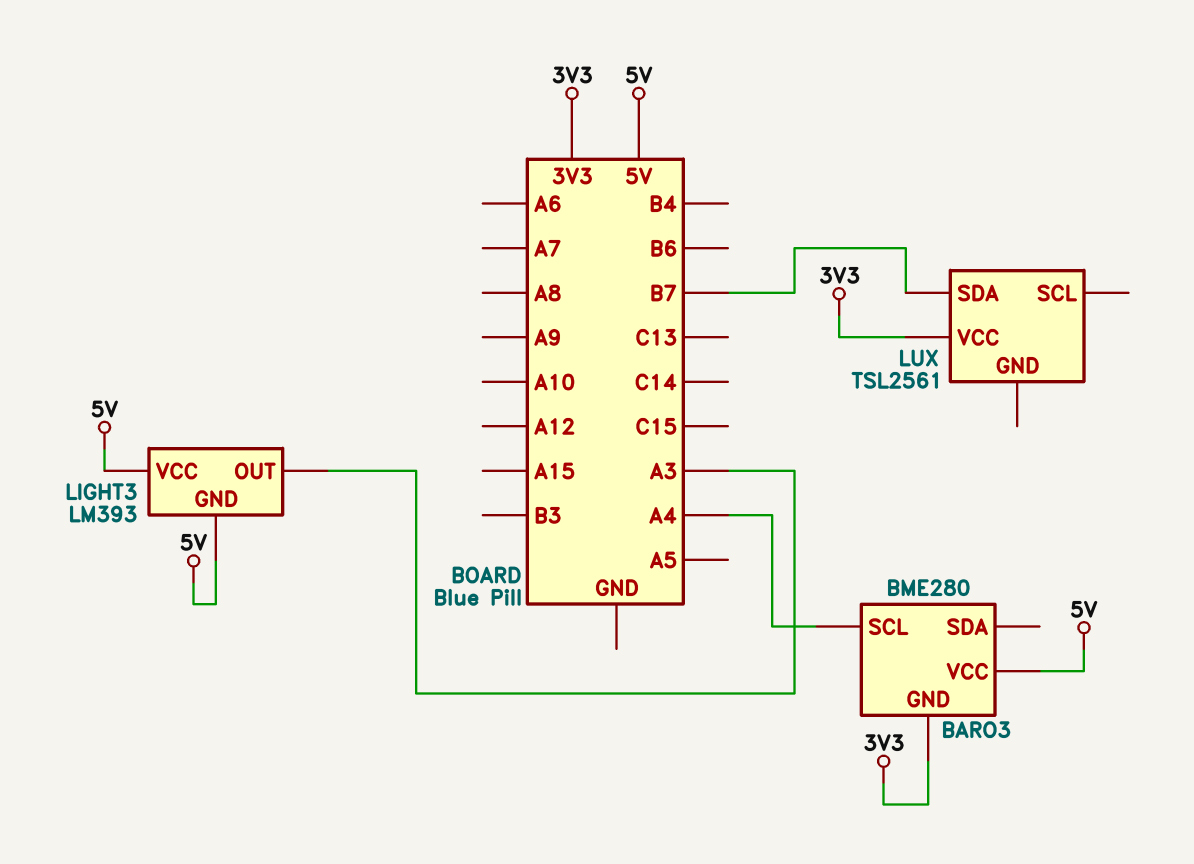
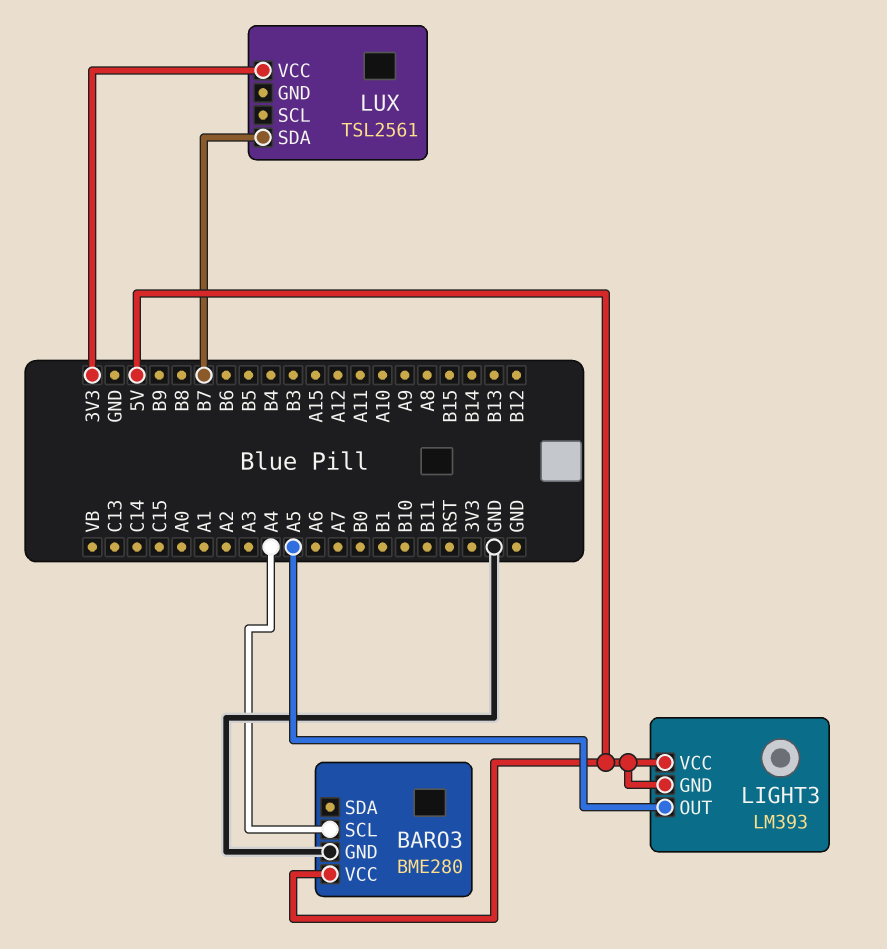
BARO3 pin GND: 3V3 -> GND
LIGHT3 pin OUT: A3 -> A5

